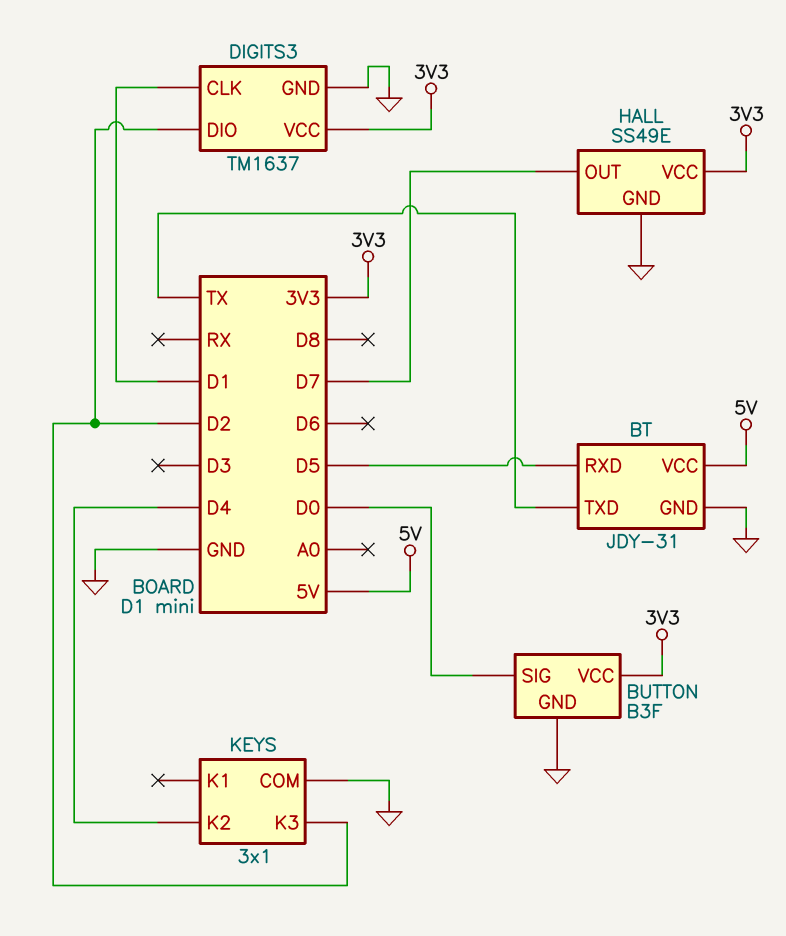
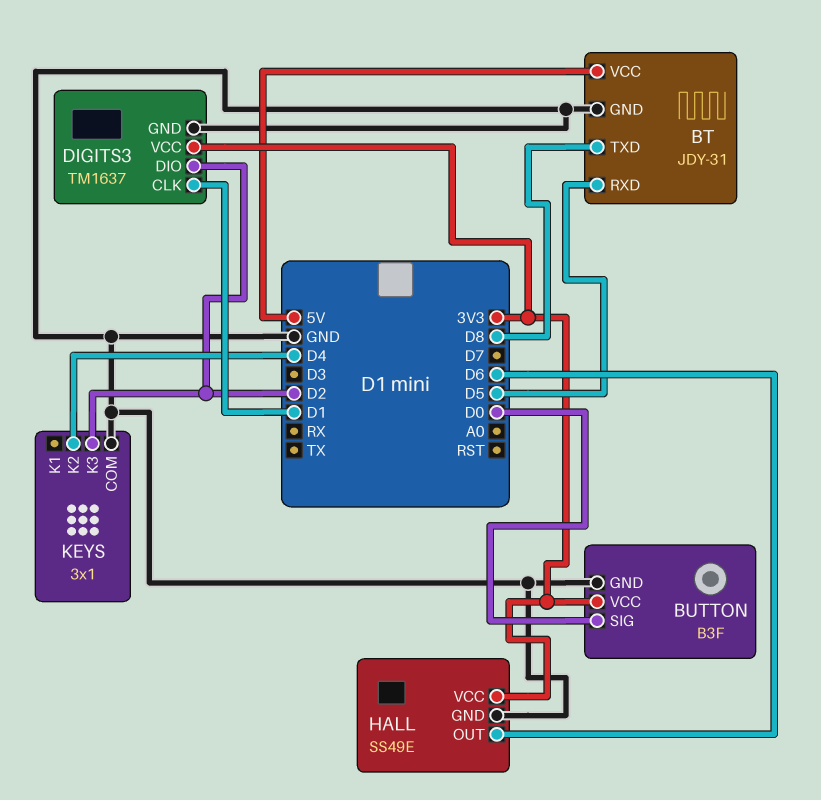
BT pin TXD: TX -> D8
HALL pin OUT: D7 -> D6

